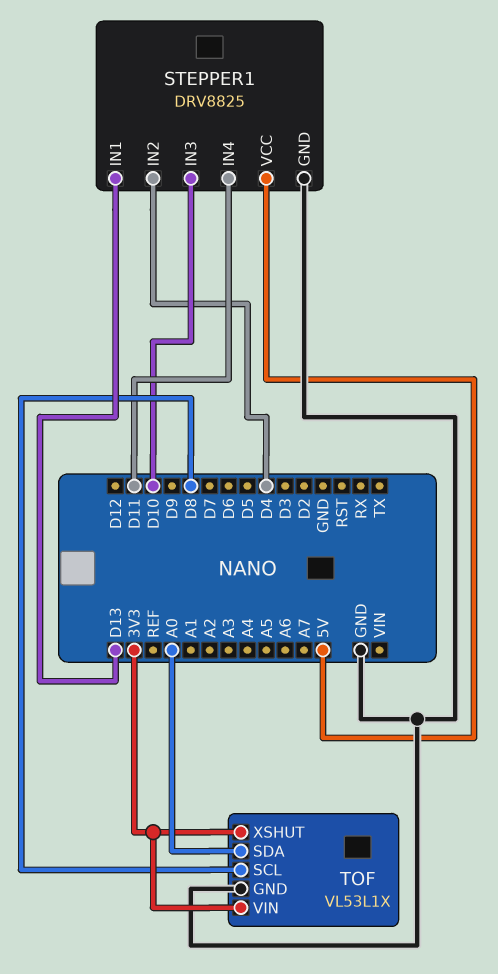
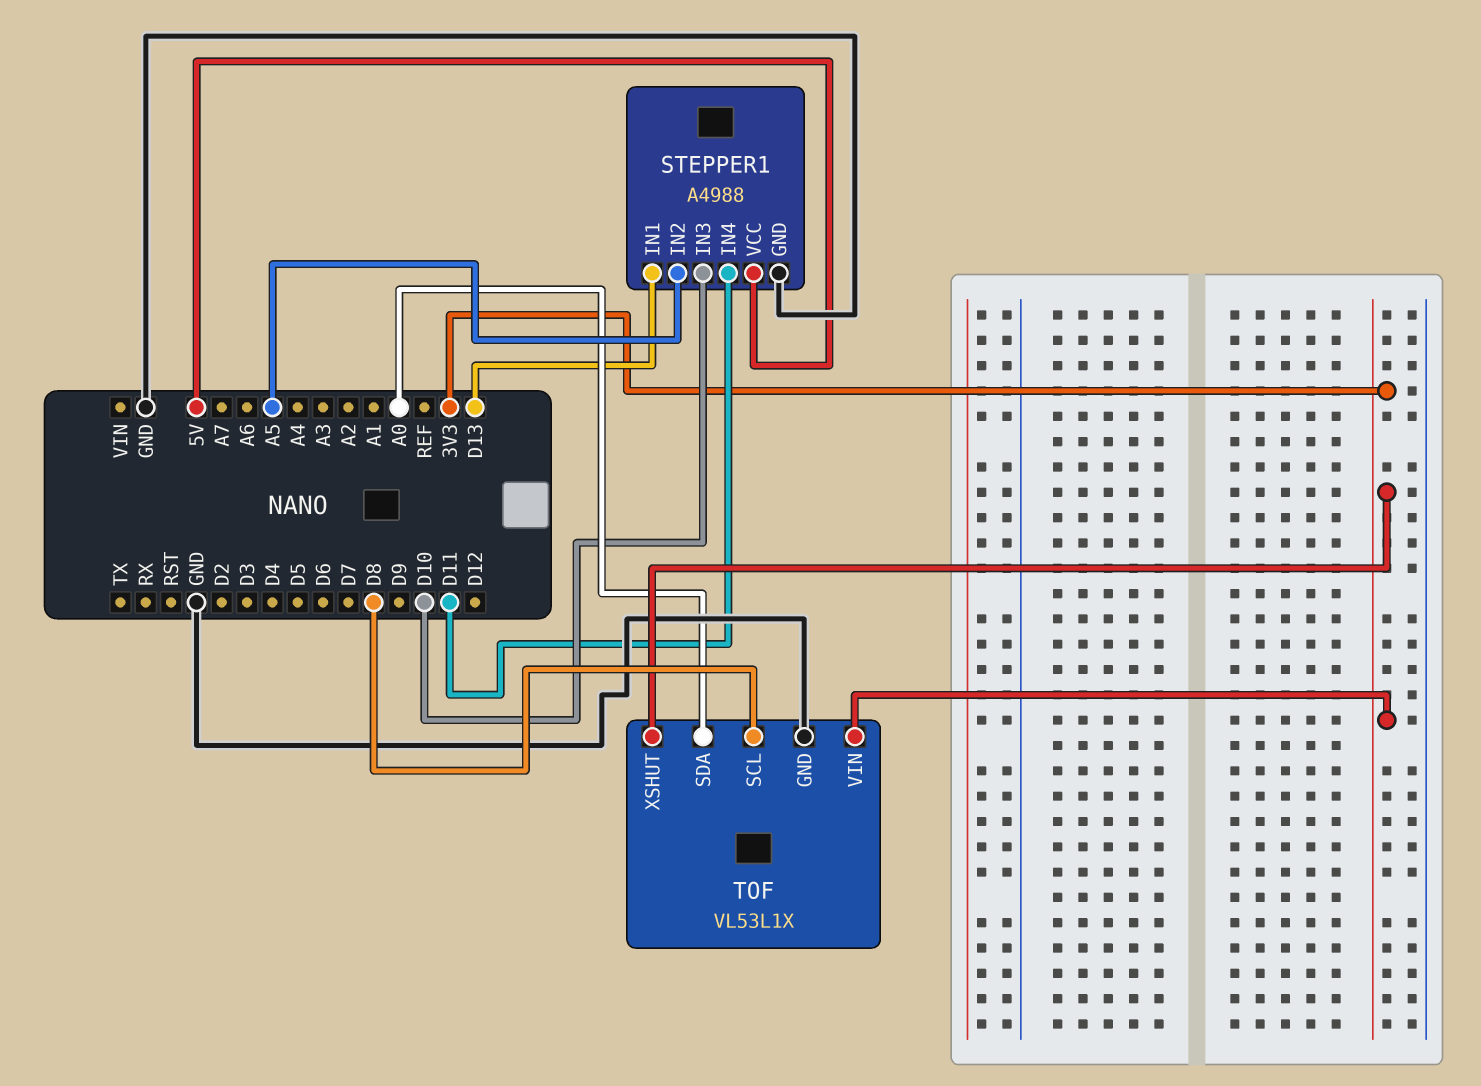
STEPPER1: DRV8825 -> A4988
STEPPER1 pin IN2: D4 -> A5

